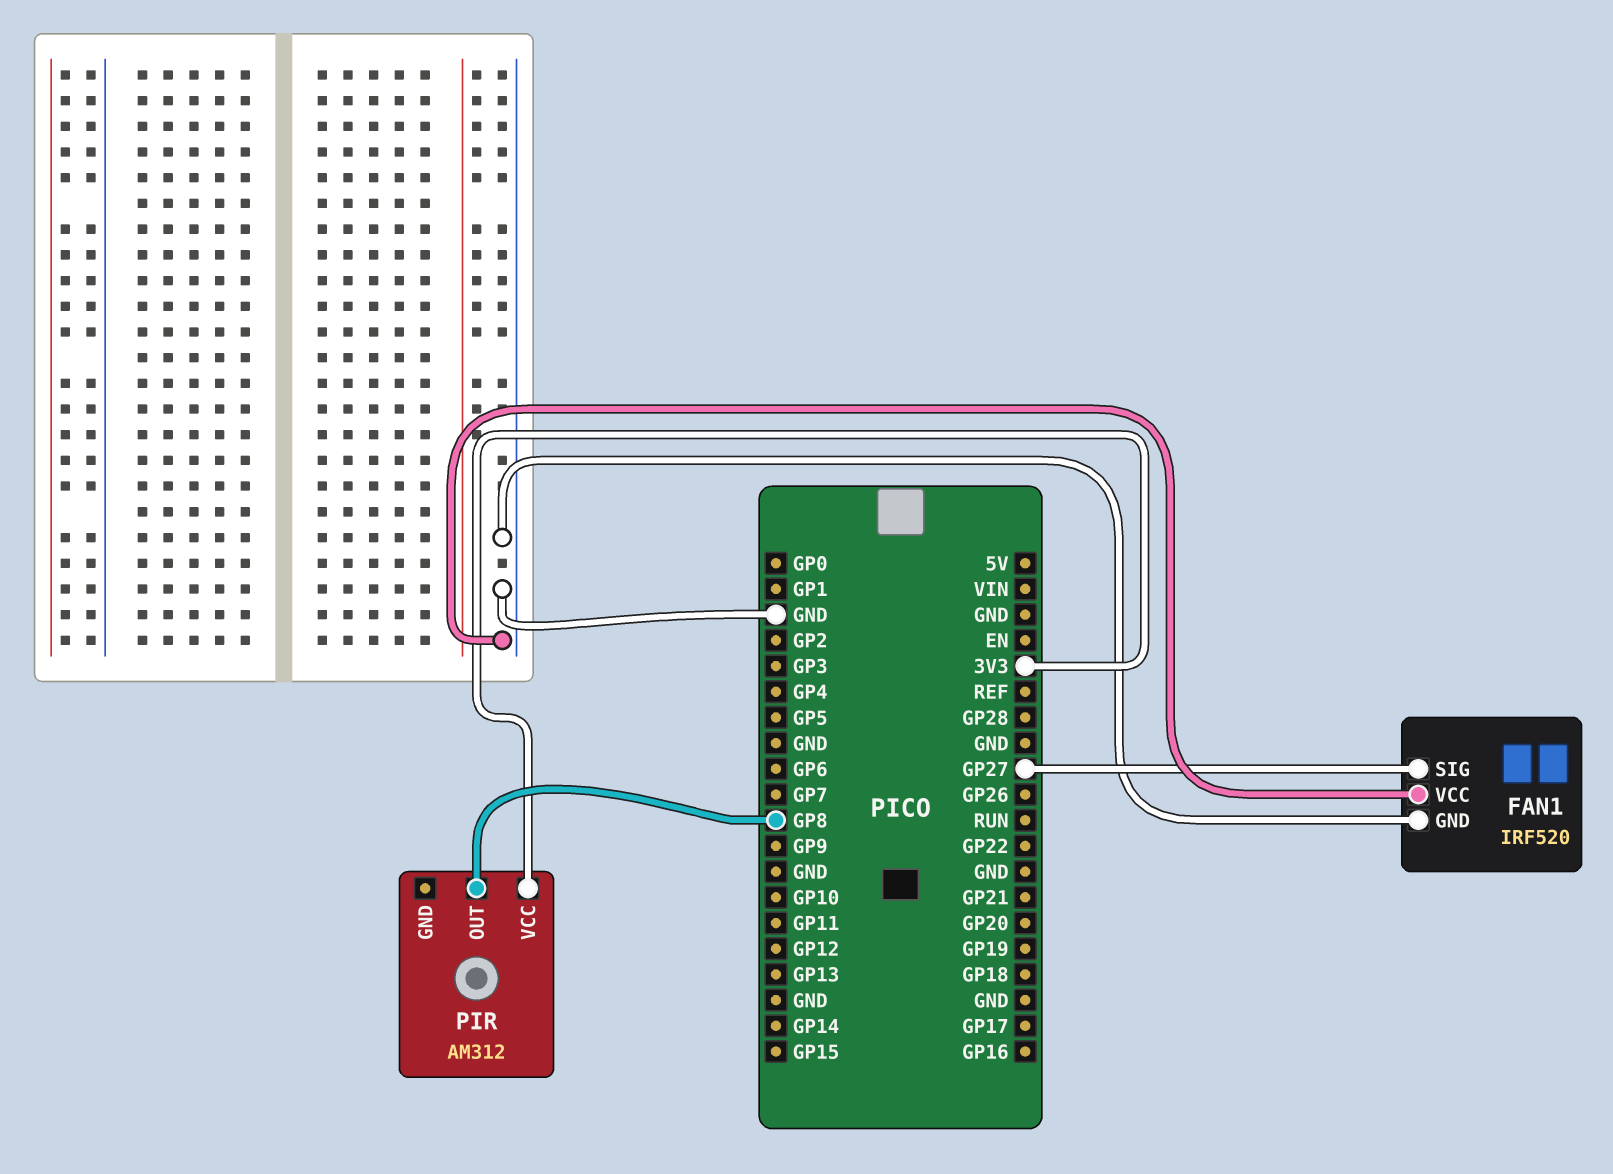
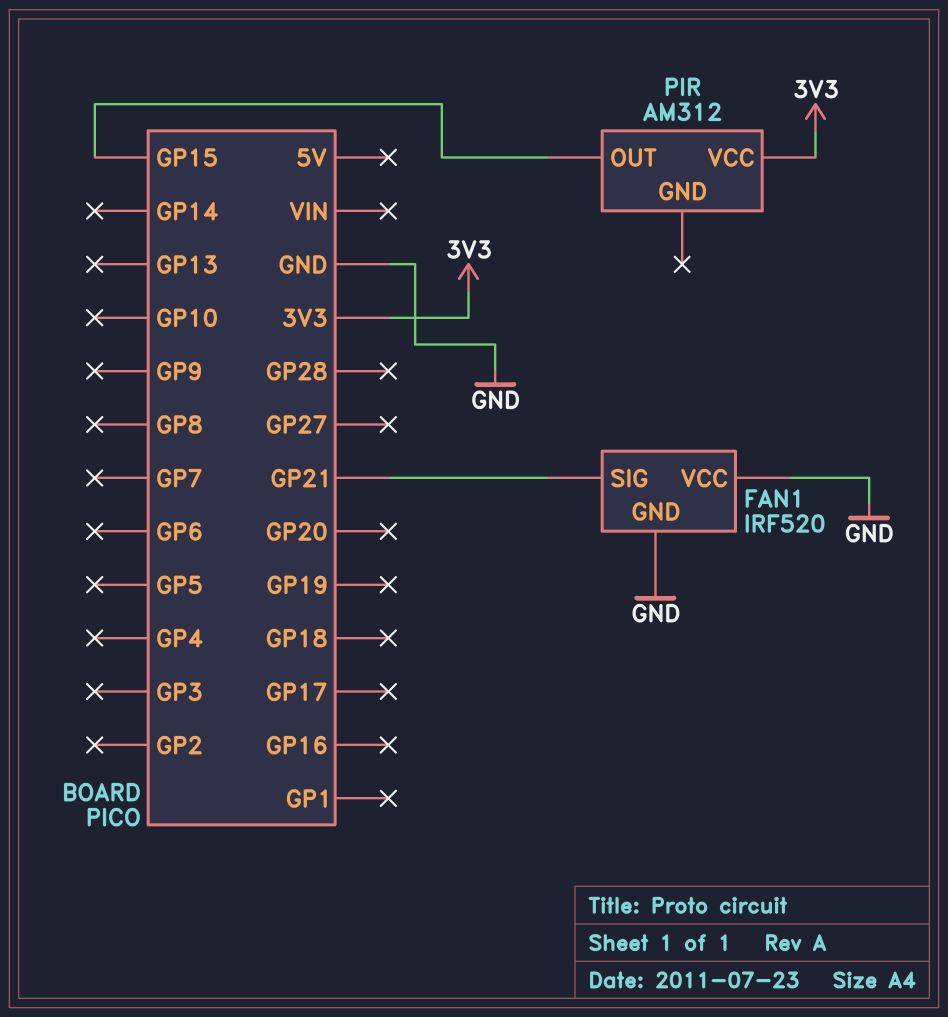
FAN1 pin SIG: GP27 -> GP21
PIR pin OUT: GP8 -> GP15

